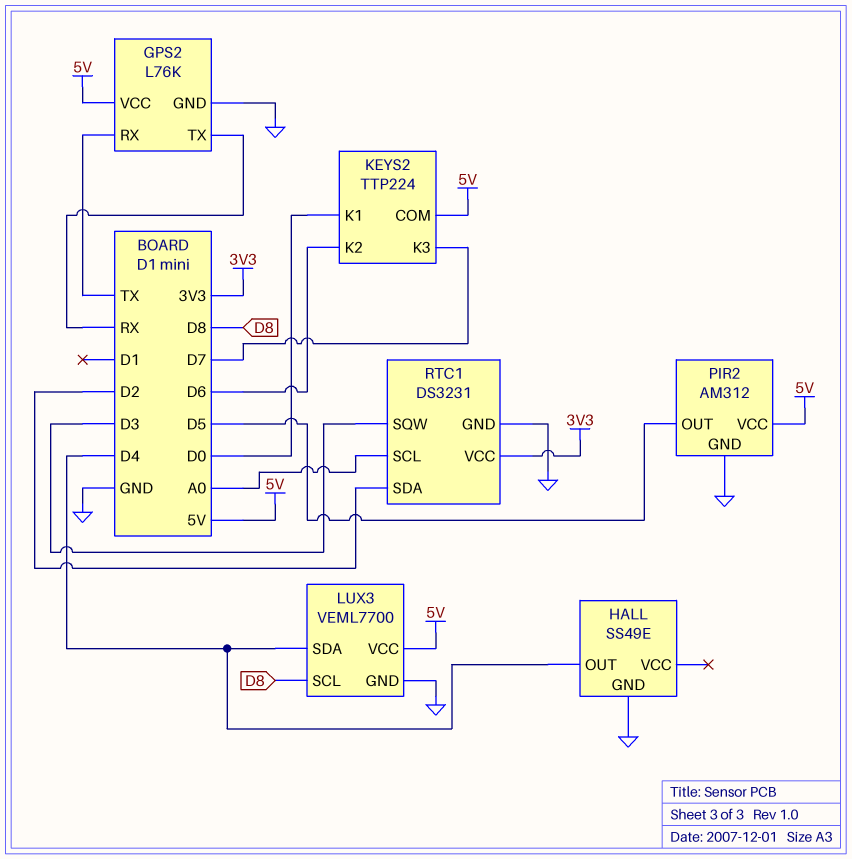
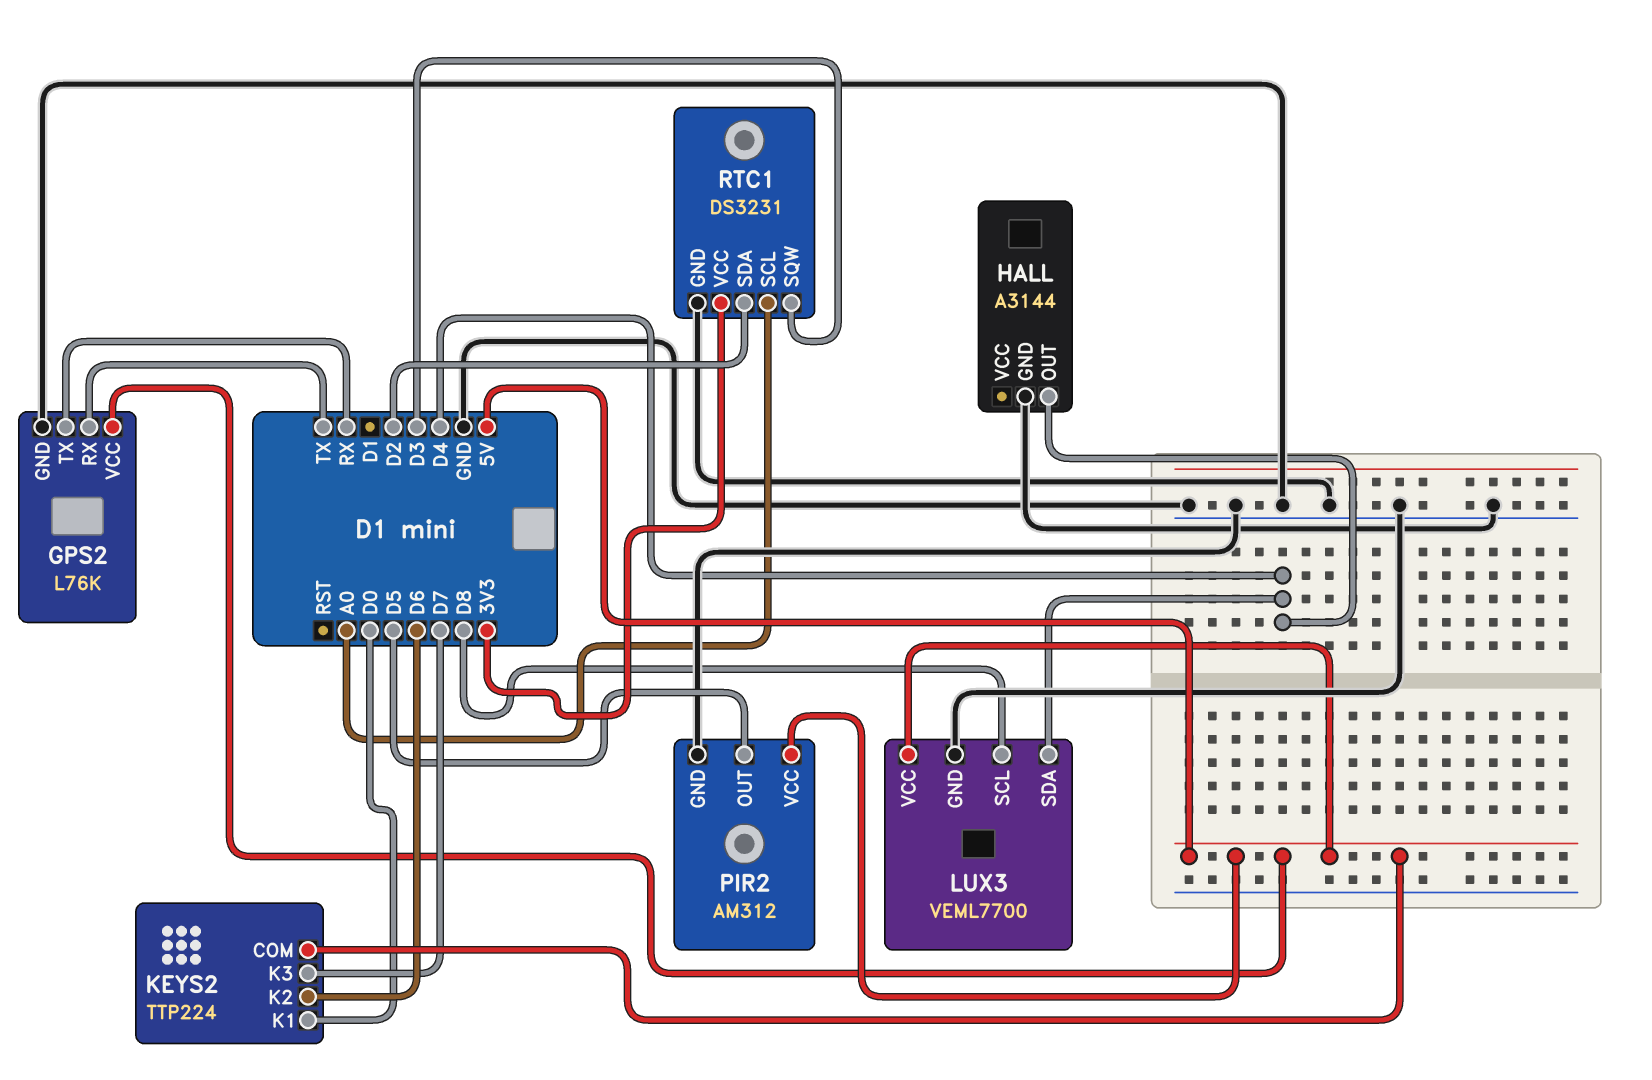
HALL: SS49E -> A3144

